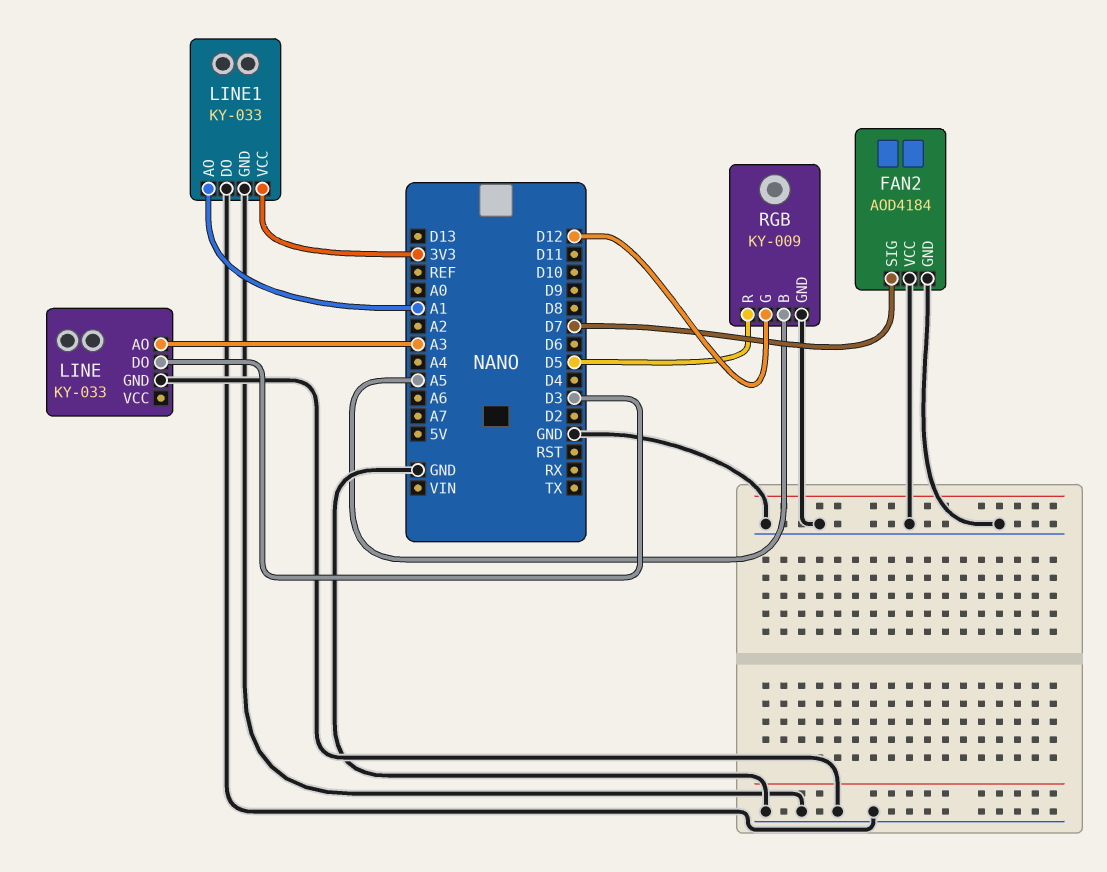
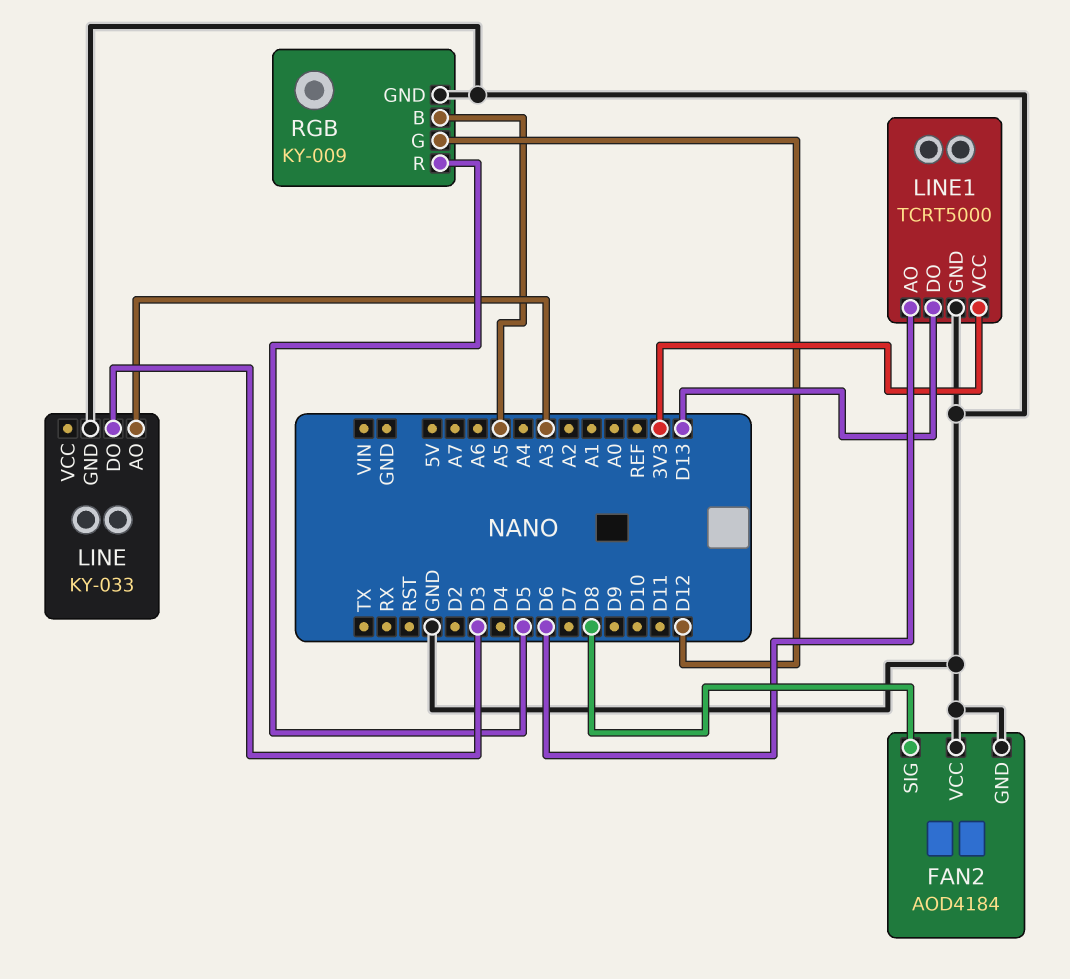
FAN2 pin SIG: D7 -> D8
LINE1: KY-033 -> TCRT5000
LINE1 pin AO: A1 -> D6
LINE1 pin DO: GND -> D13

